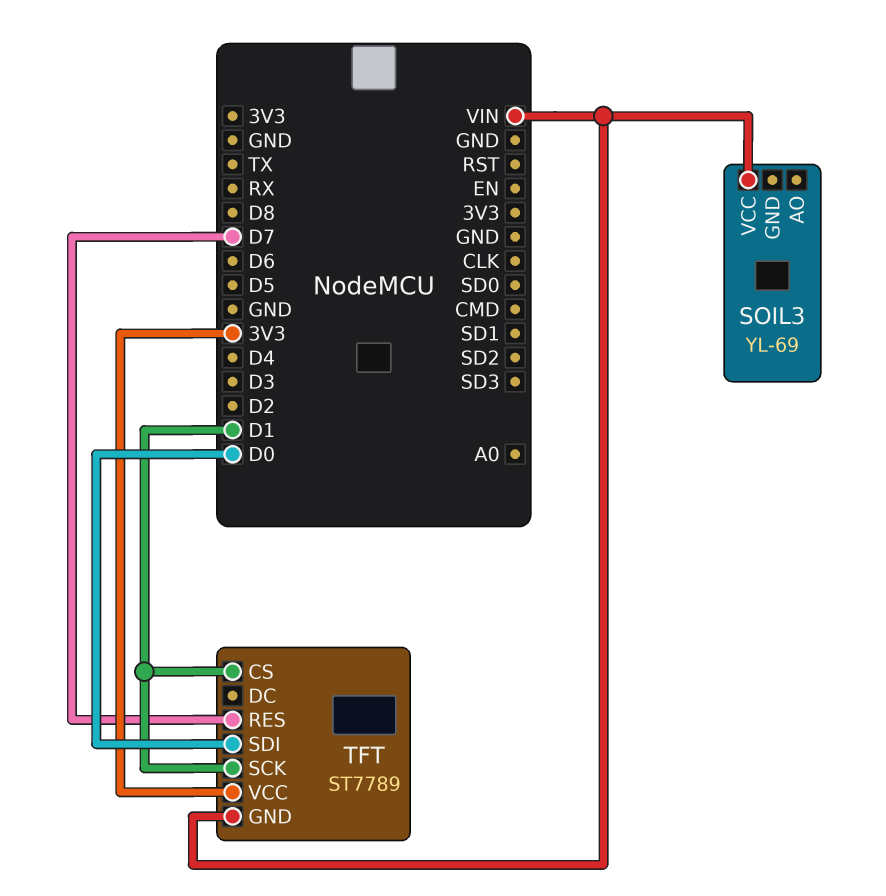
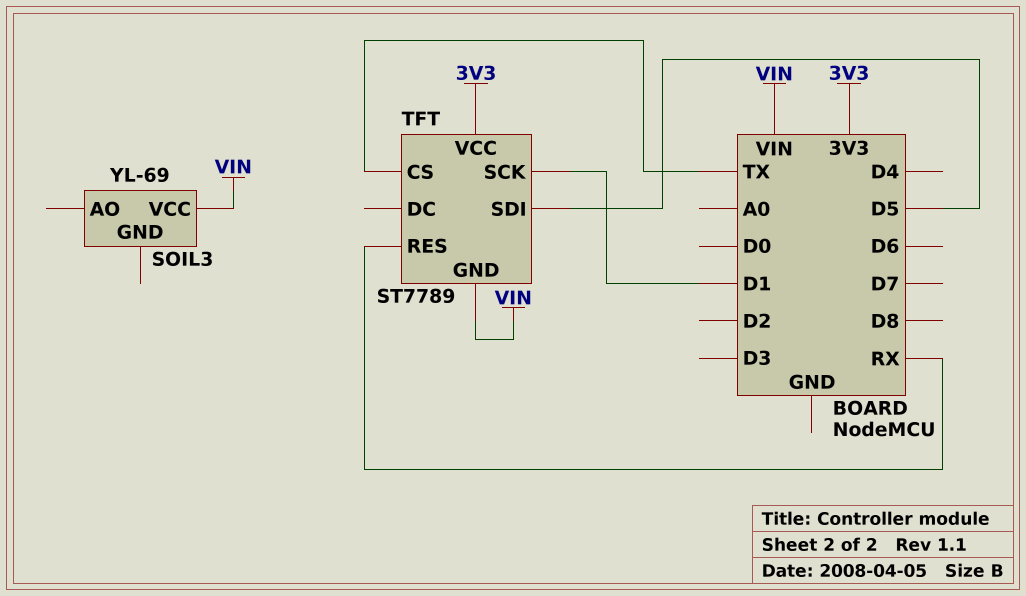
TFT pin CS: D1 -> TX
TFT pin RES: D7 -> RX
TFT pin SDI: D0 -> D5

